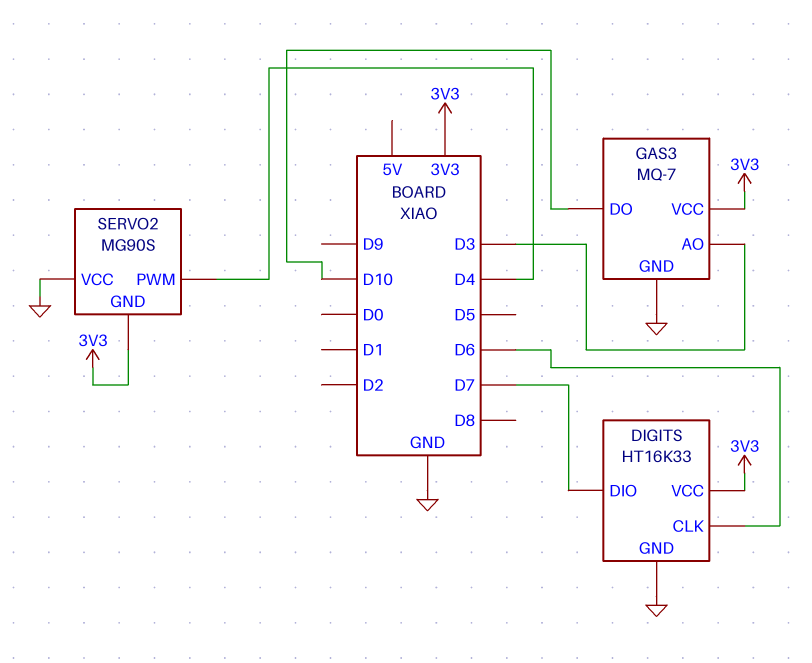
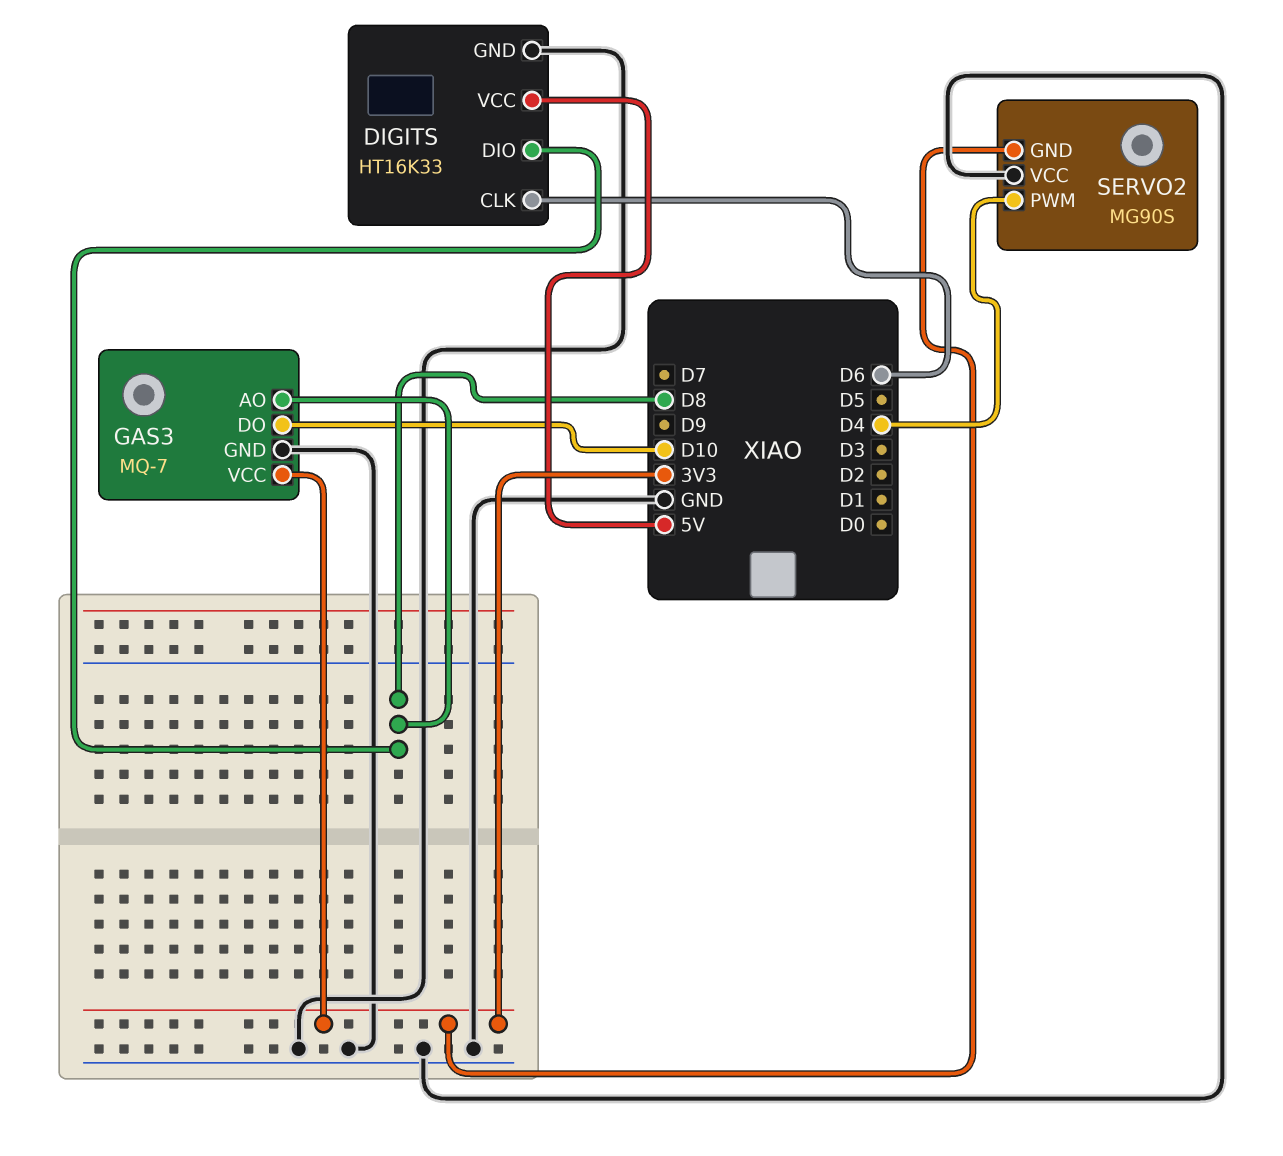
DIGITS pin DIO: D7 -> D8
DIGITS pin VCC: 3V3 -> 5V
GAS3 pin AO: D3 -> D8

